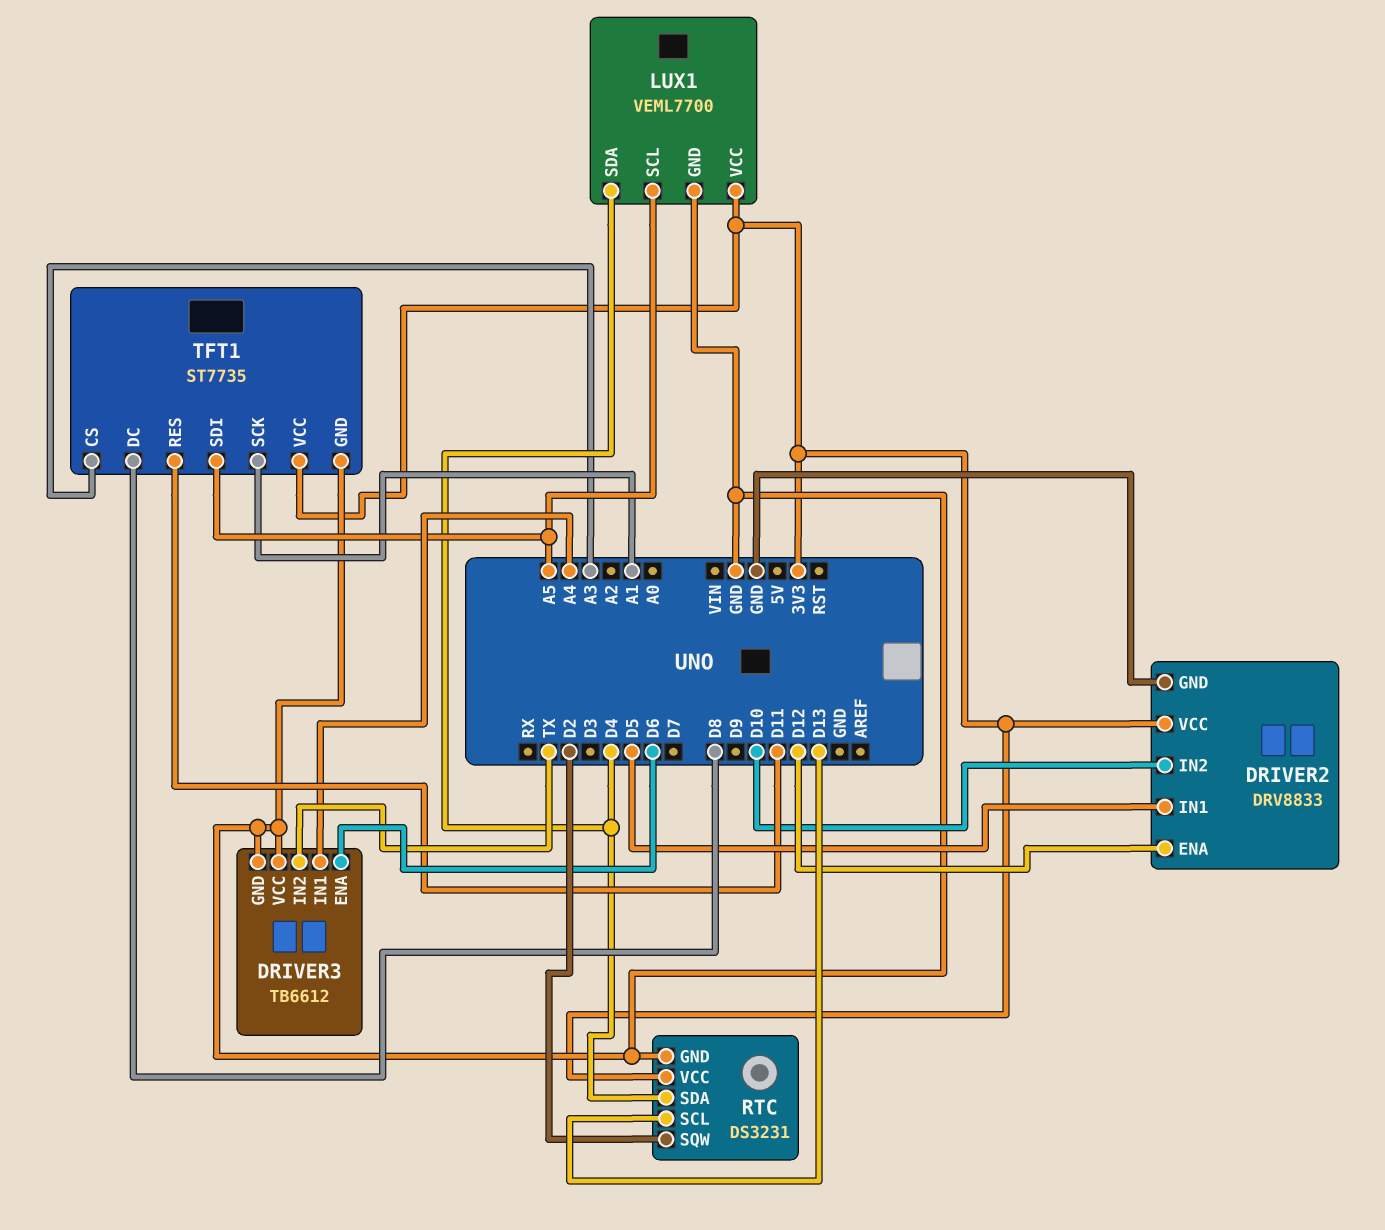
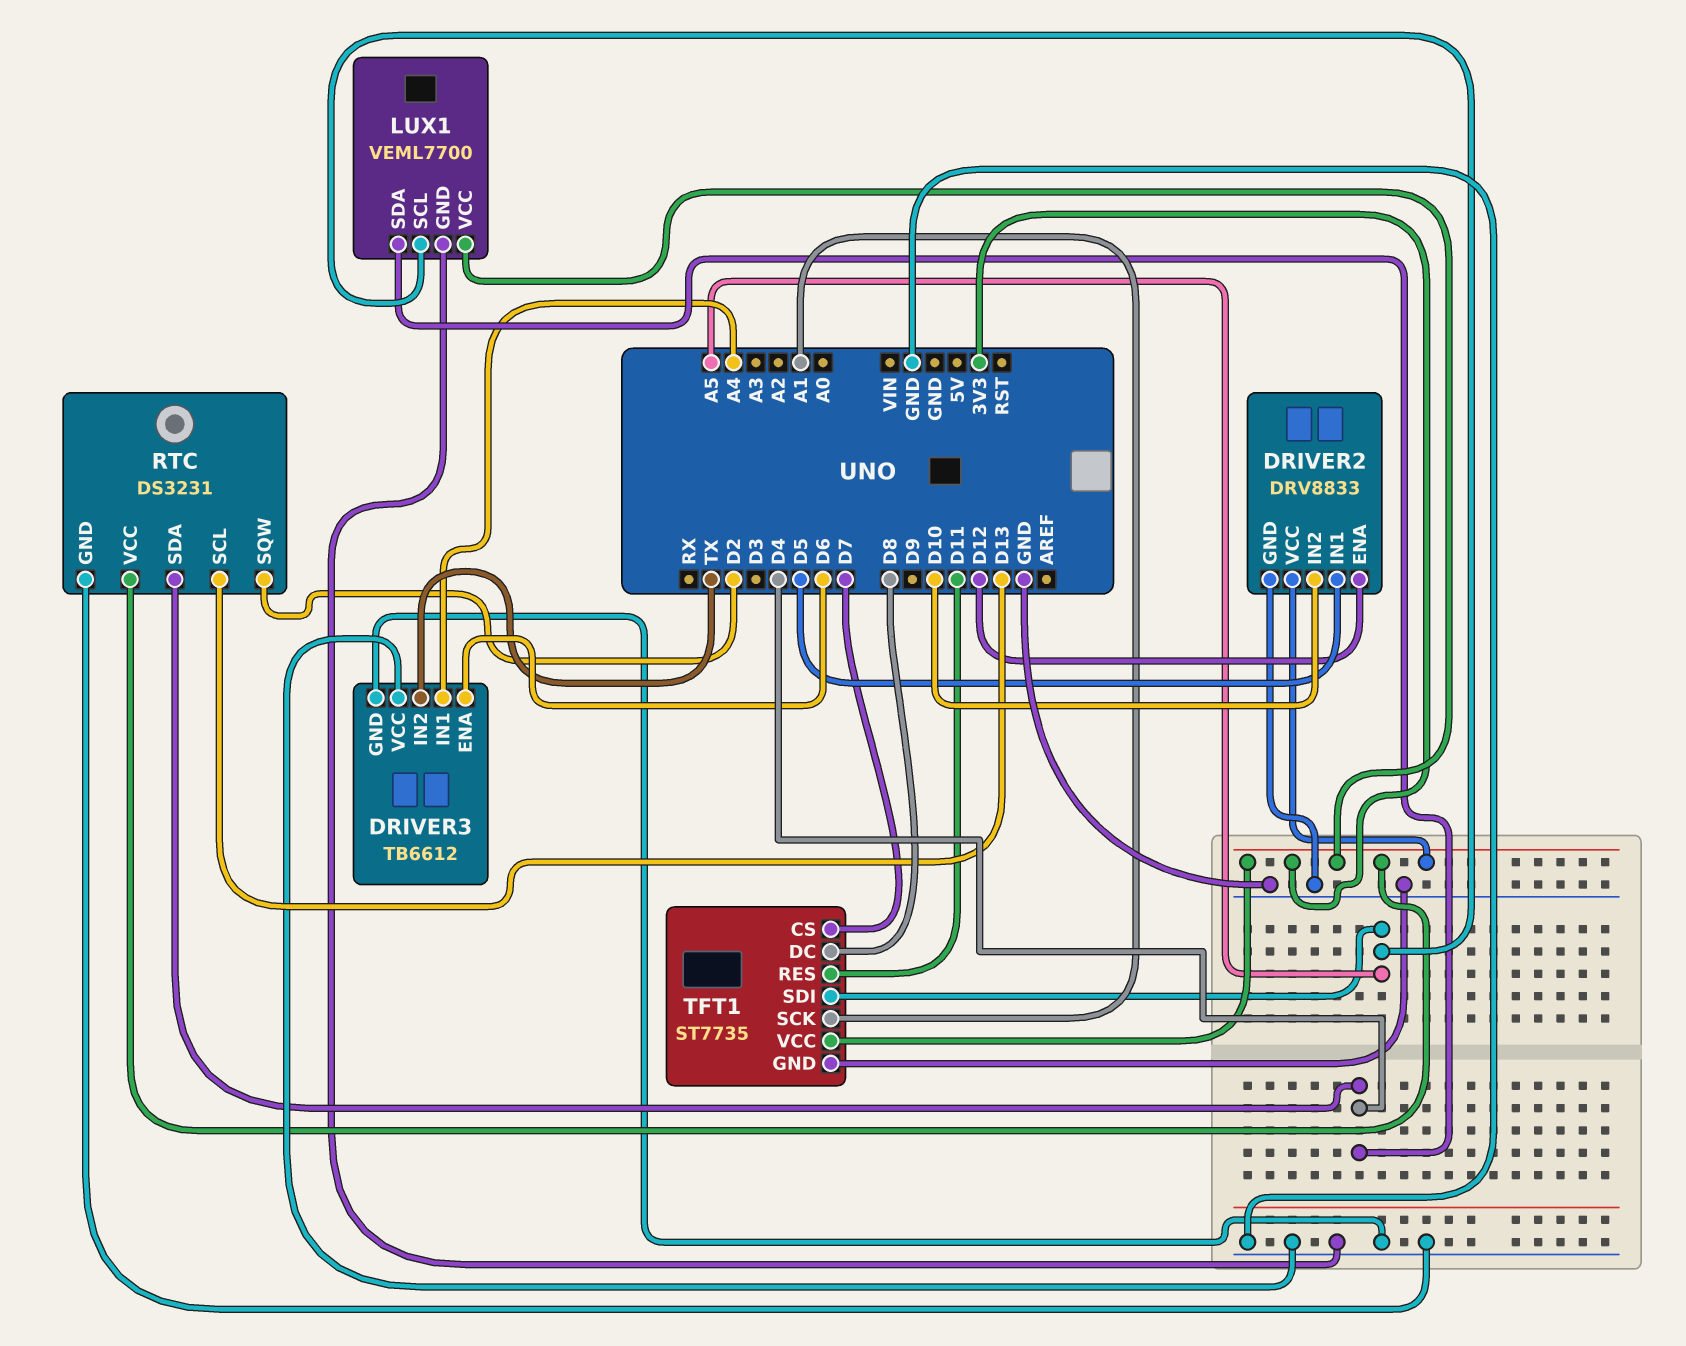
TFT1 pin CS: A3 -> D7

